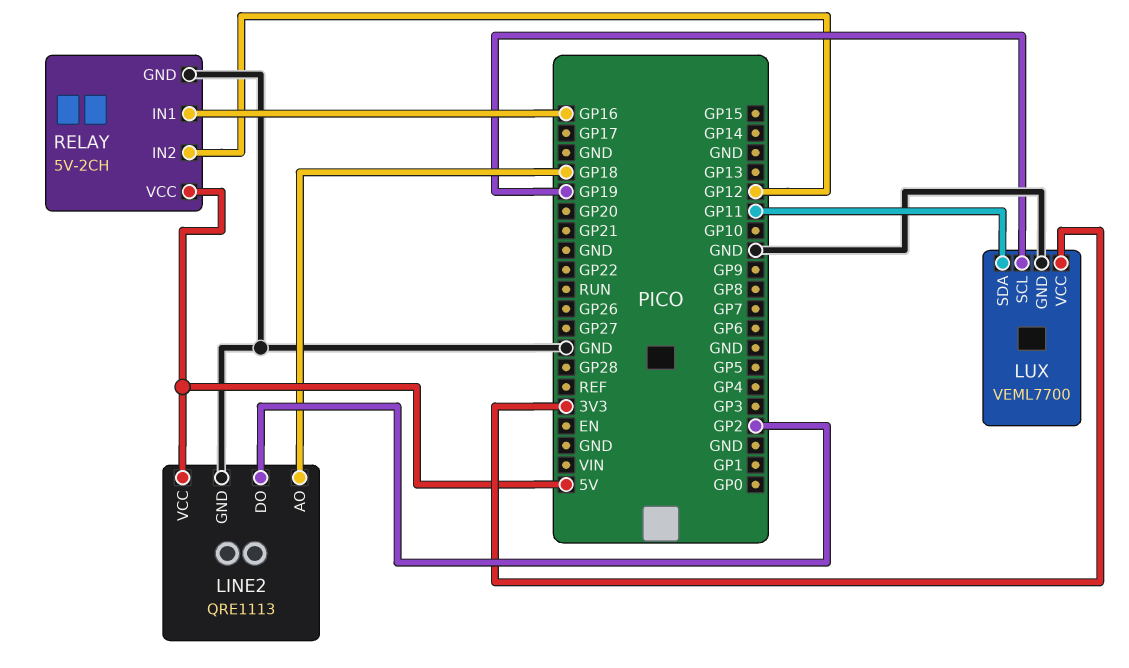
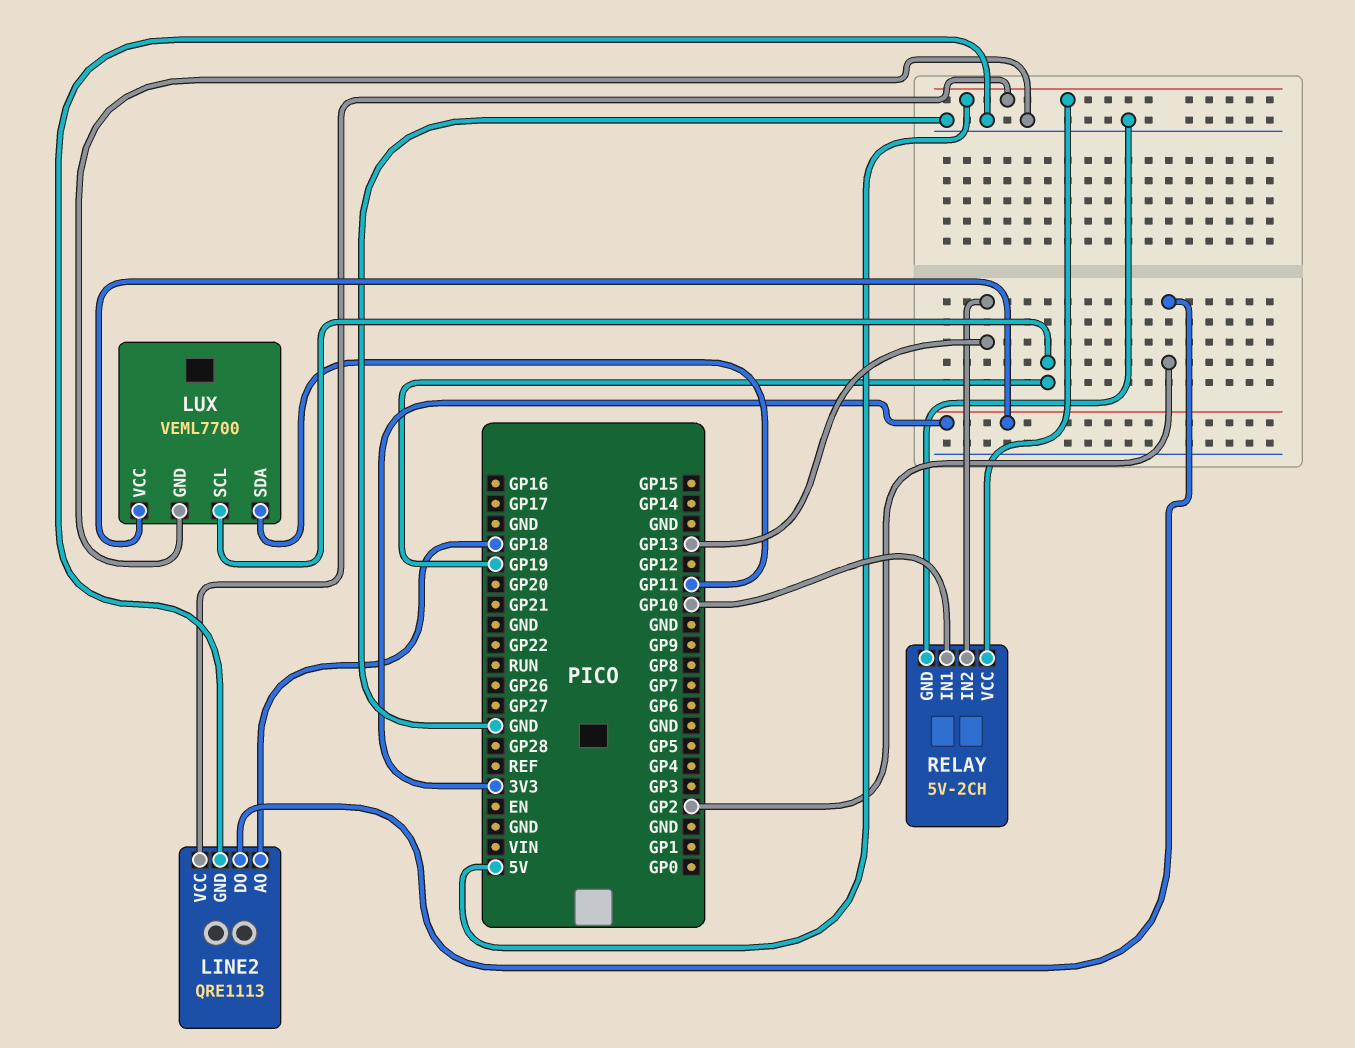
RELAY pin IN1: GP16 -> GP10
RELAY pin IN2: GP12 -> GP13

